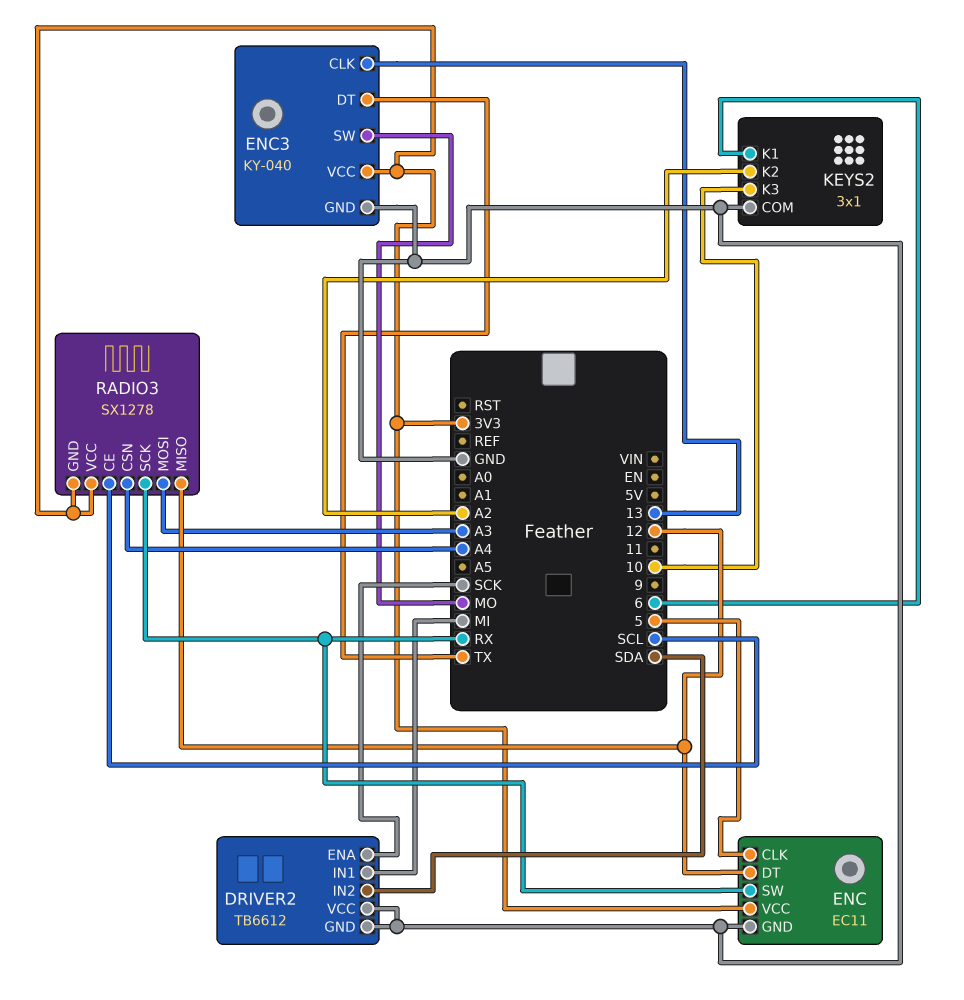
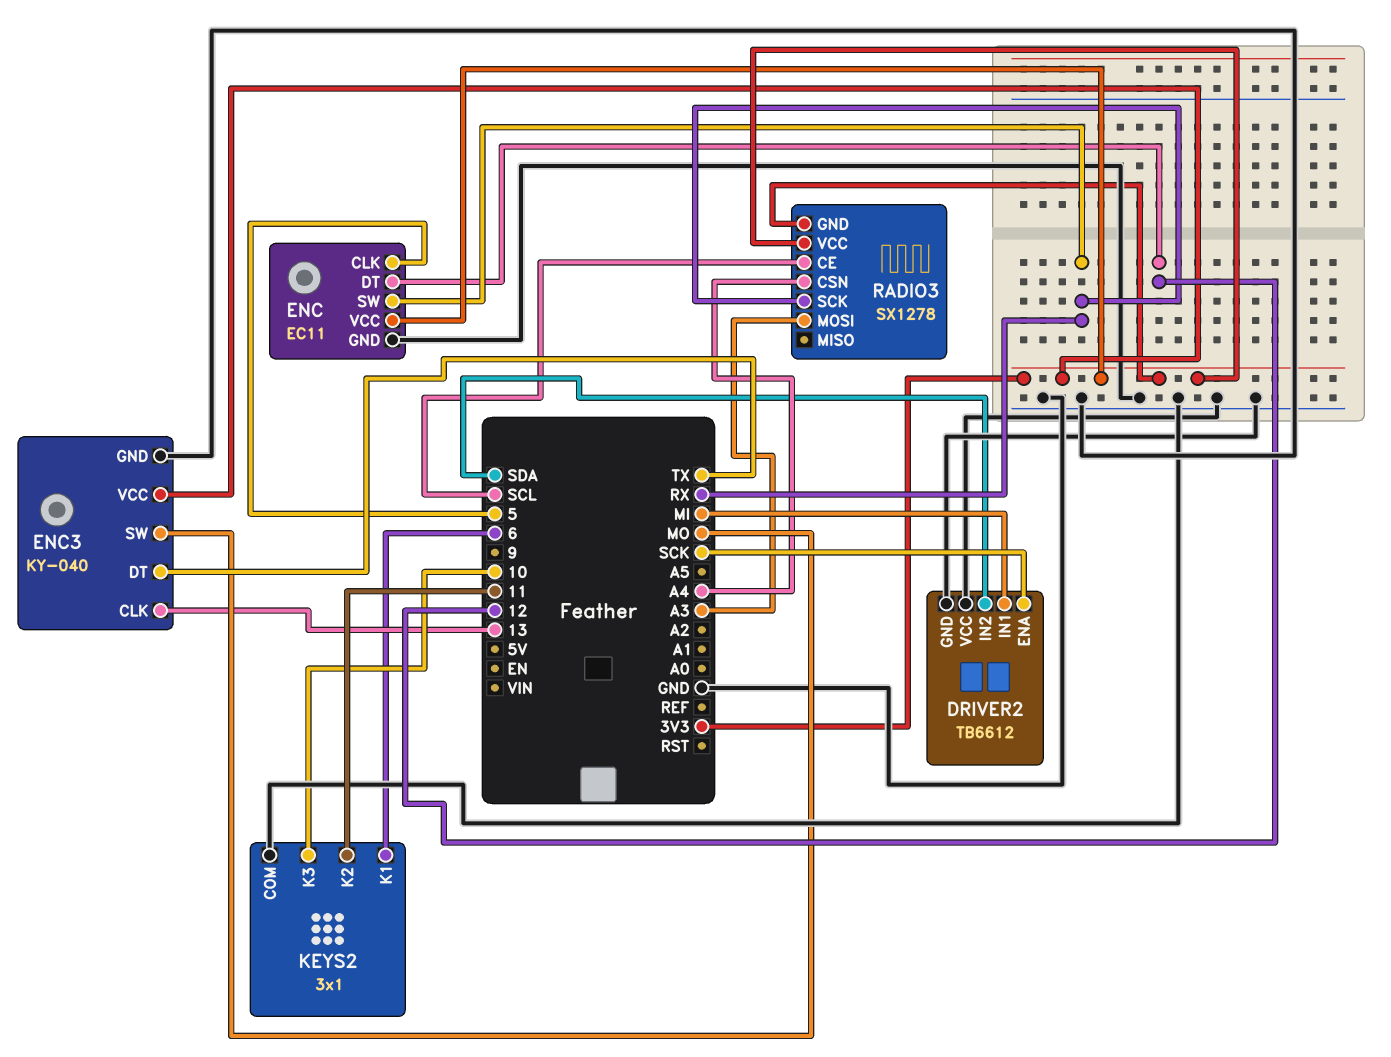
KEYS2 pin K2: A2 -> 11
RADIO3 pin MISO: 12 -> none

